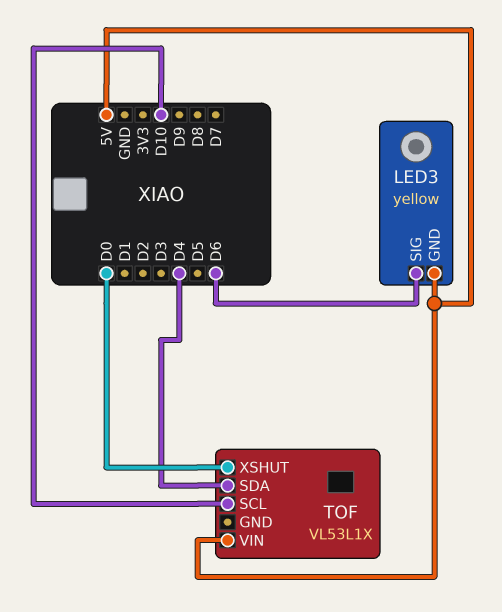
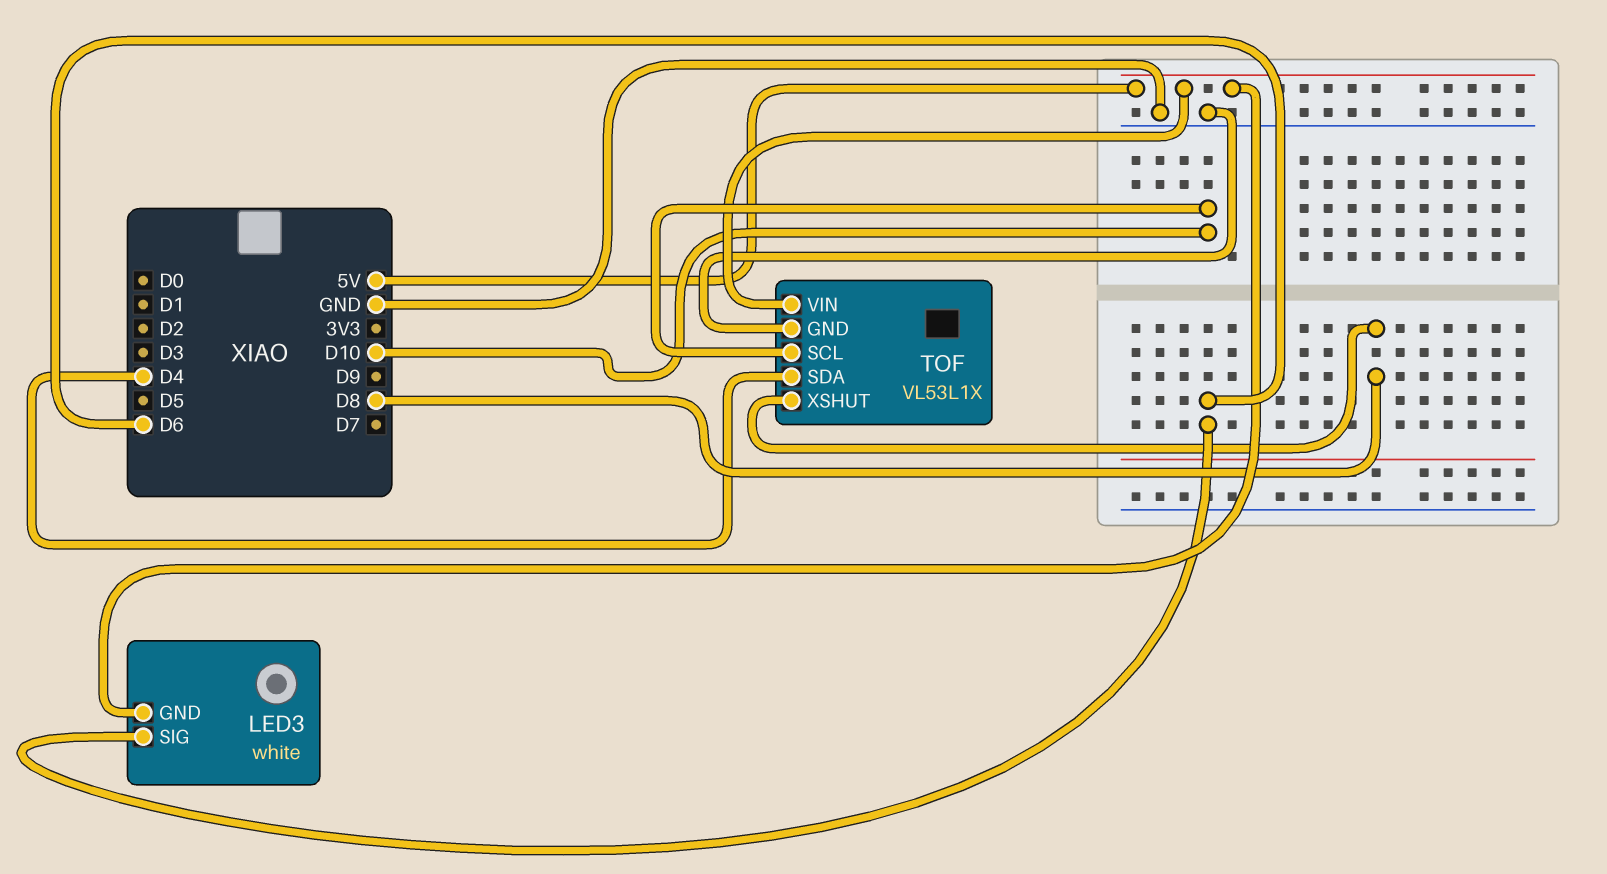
LED3: yellow -> white
TOF pin GND: none -> GND
TOF pin XSHUT: D0 -> D8

